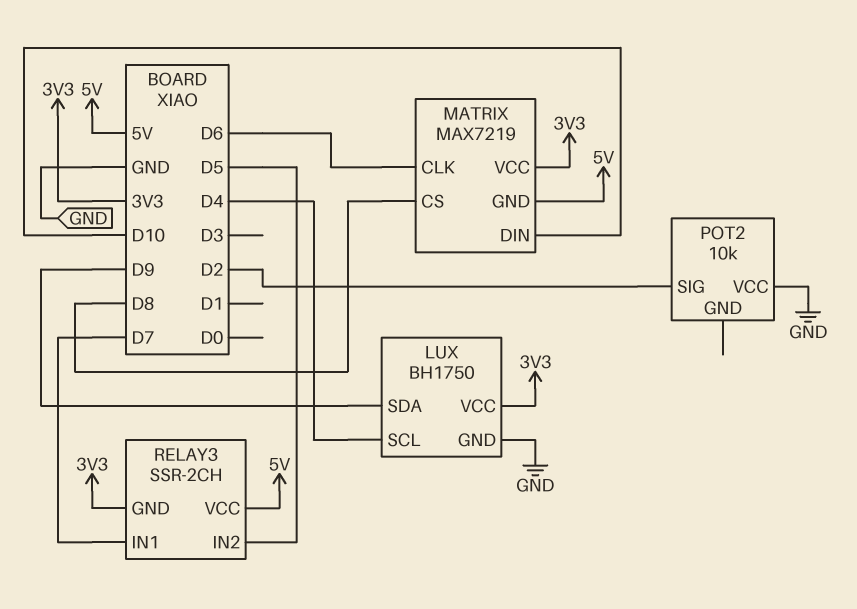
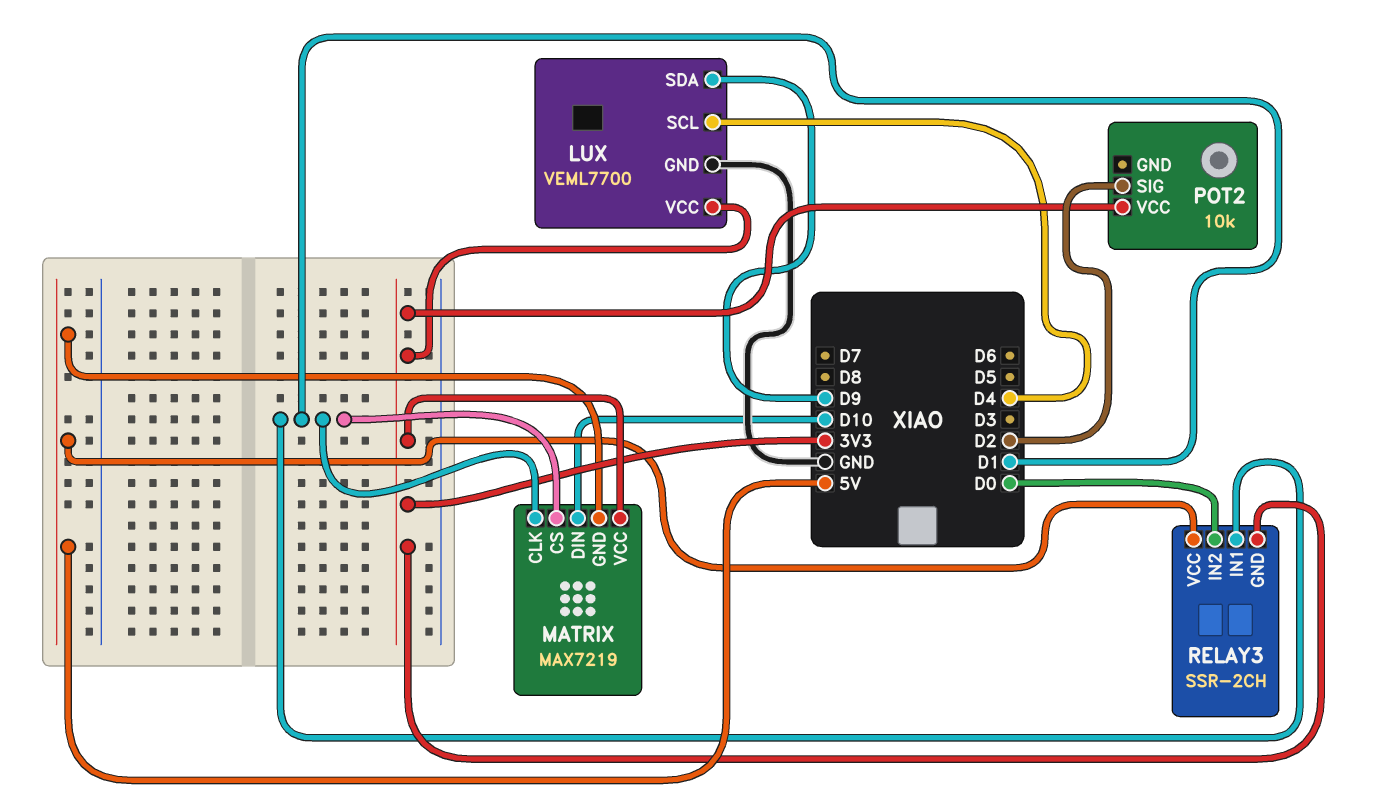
LUX: BH1750 -> VEML7700
MATRIX pin CLK: D6 -> D1
MATRIX pin CS: D8 -> D1
POT2 pin VCC: GND -> 3V3
RELAY3 pin IN1: D7 -> D1
RELAY3 pin IN2: D5 -> D0

